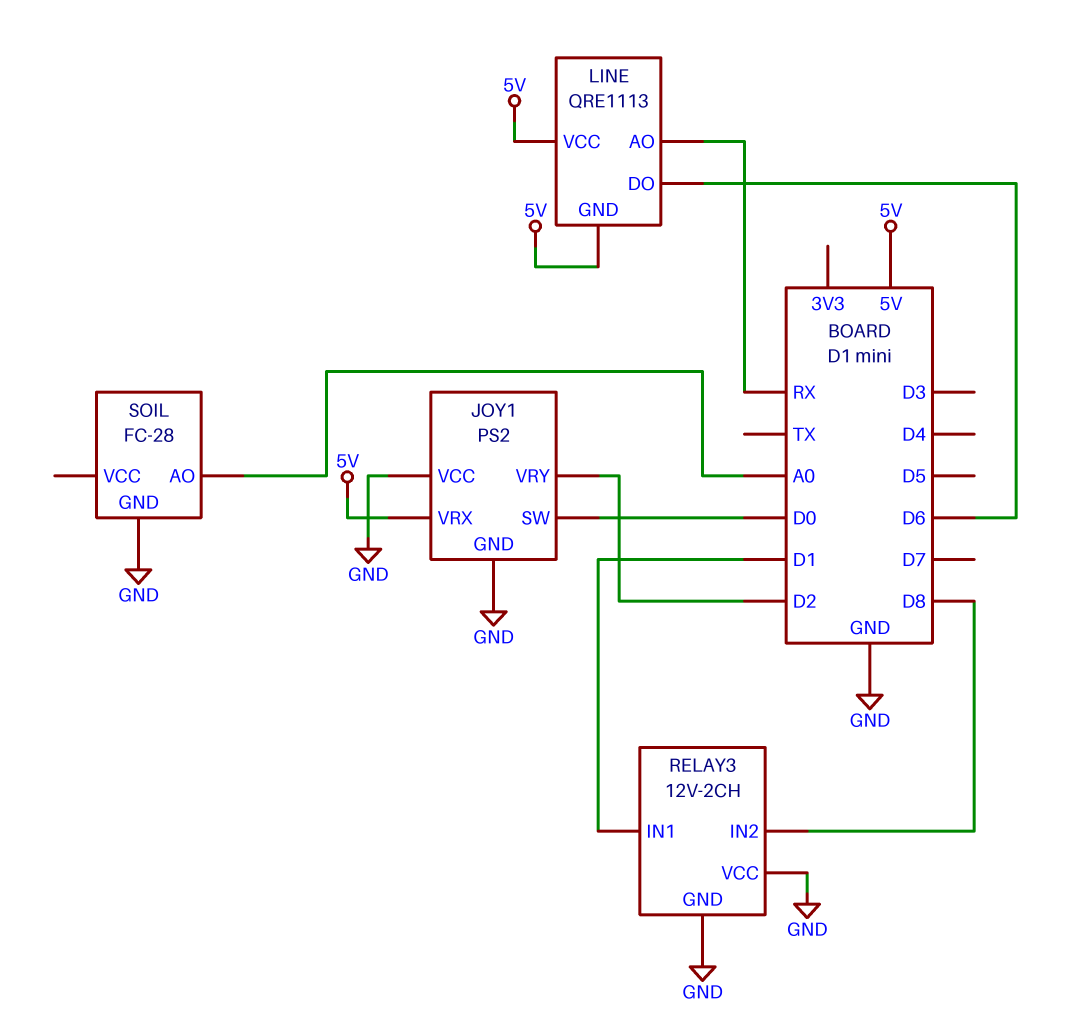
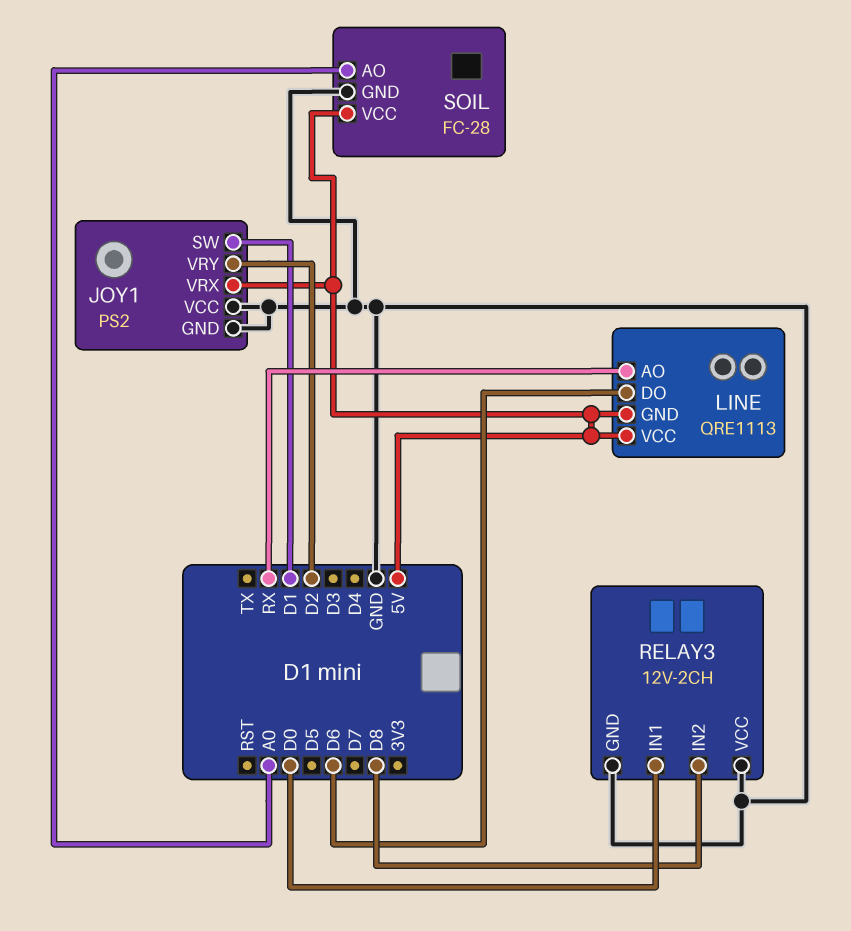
JOY1 pin SW: D0 -> D1
RELAY3 pin IN1: D1 -> D0
SOIL pin VCC: none -> 5V

